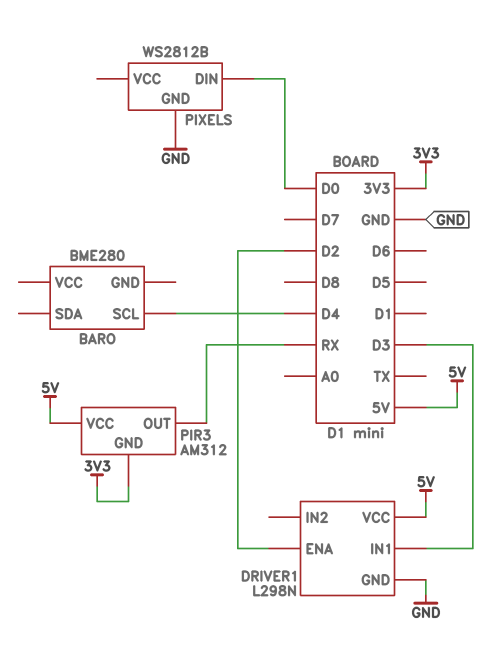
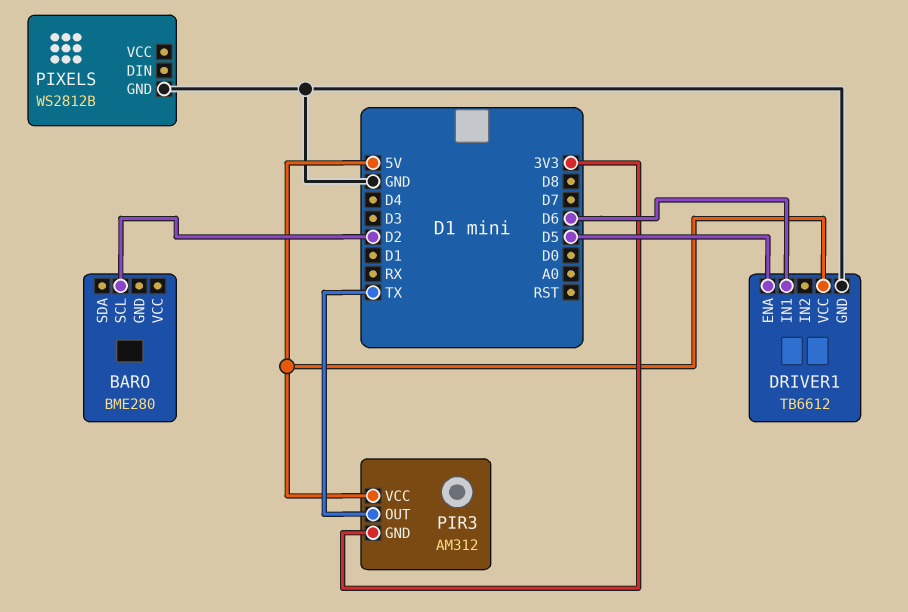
BARO pin SCL: D4 -> D2
DRIVER1: L298N -> TB6612
DRIVER1 pin ENA: D2 -> D5
DRIVER1 pin IN1: D3 -> D6
PIR3 pin OUT: RX -> TX
PIXELS pin DIN: D0 -> none

